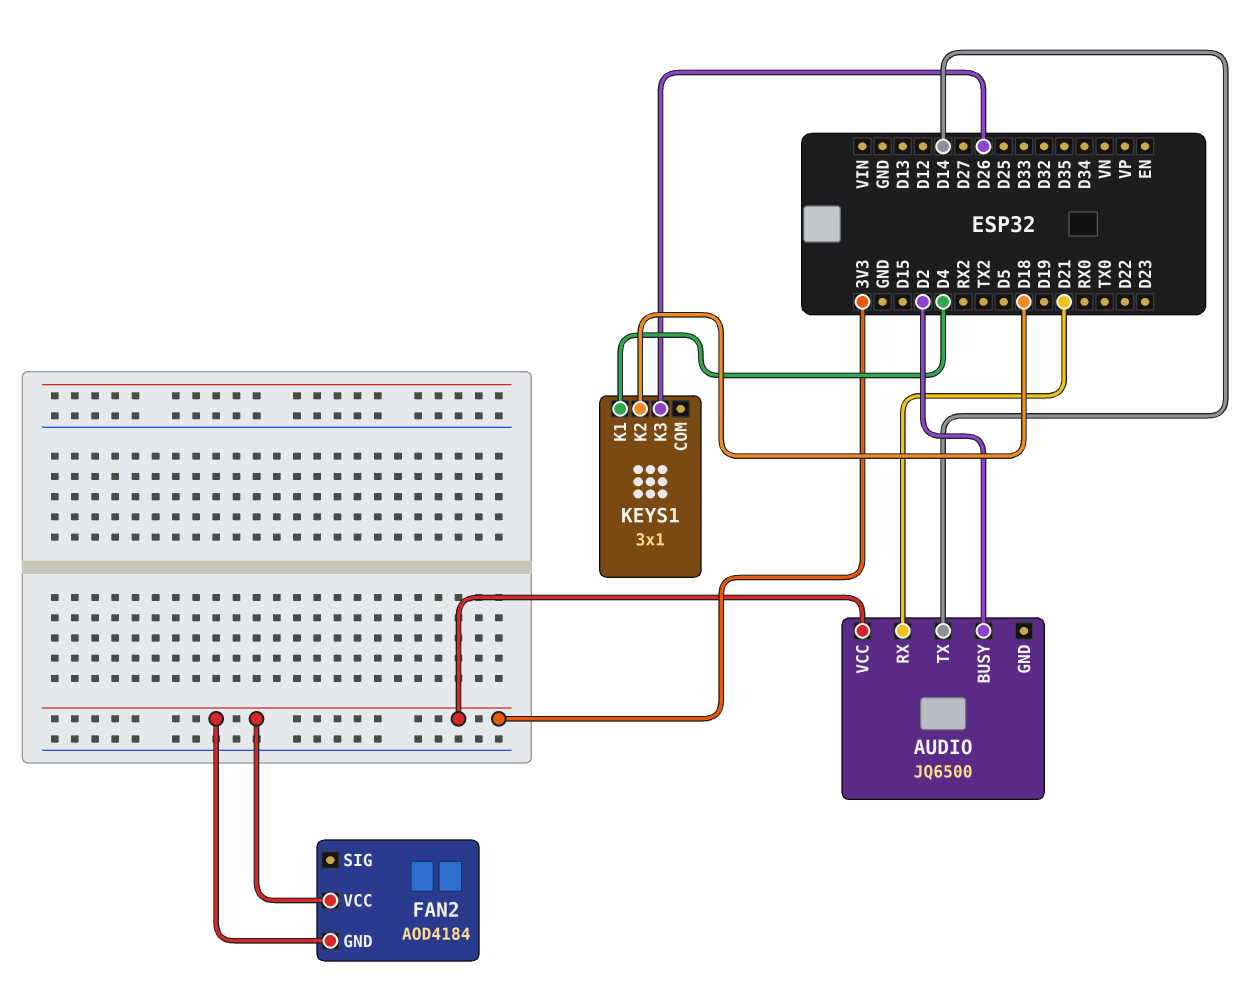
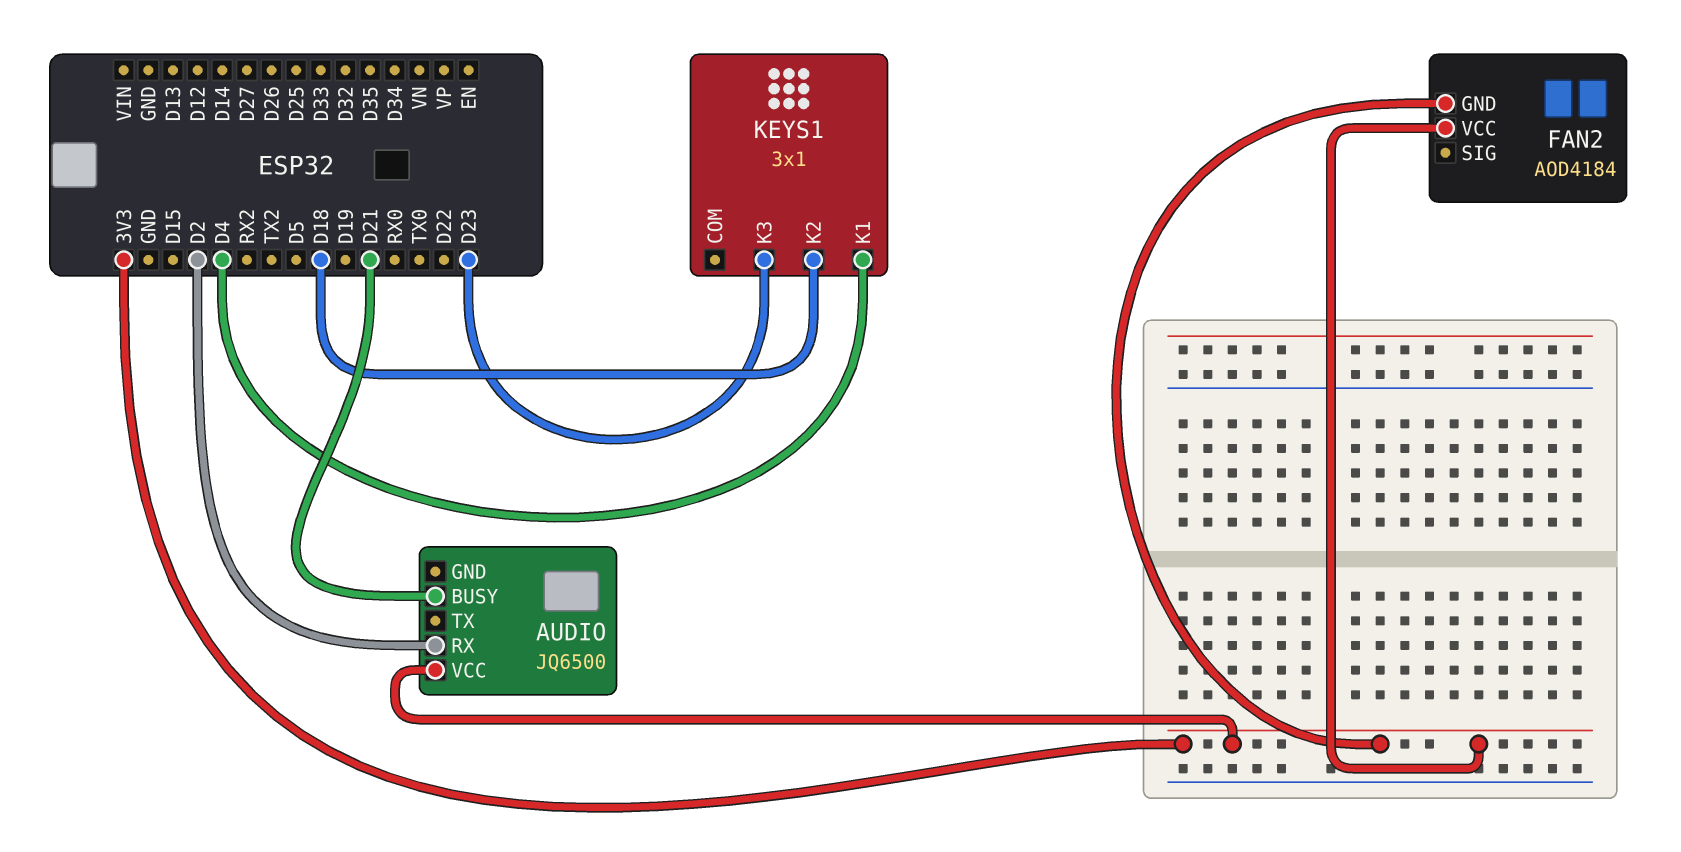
AUDIO pin BUSY: D2 -> D21
AUDIO pin RX: D21 -> D2
AUDIO pin TX: D14 -> none
KEYS1 pin K3: D26 -> D23

